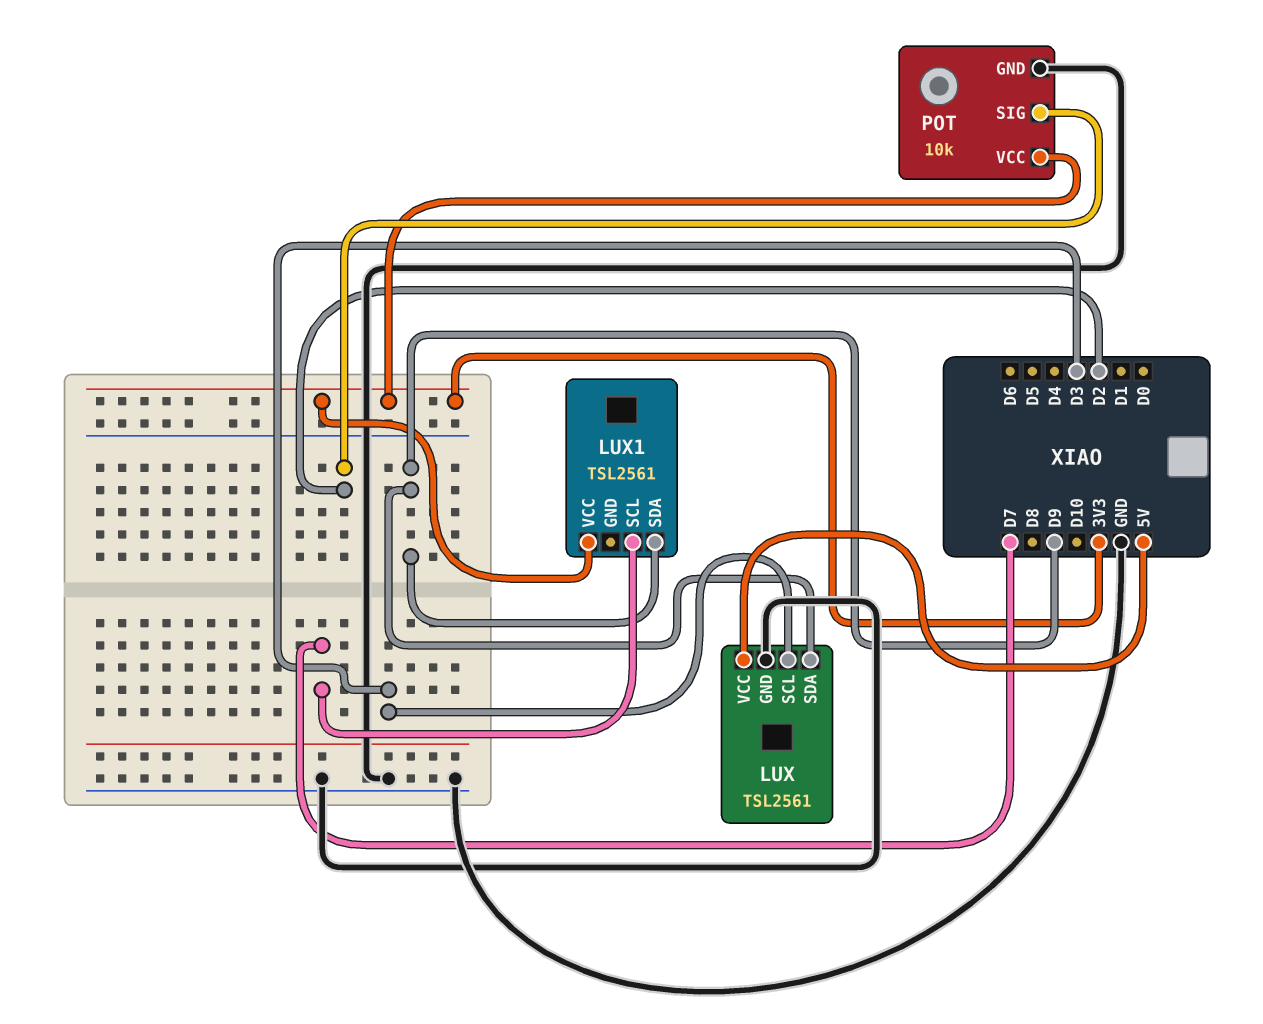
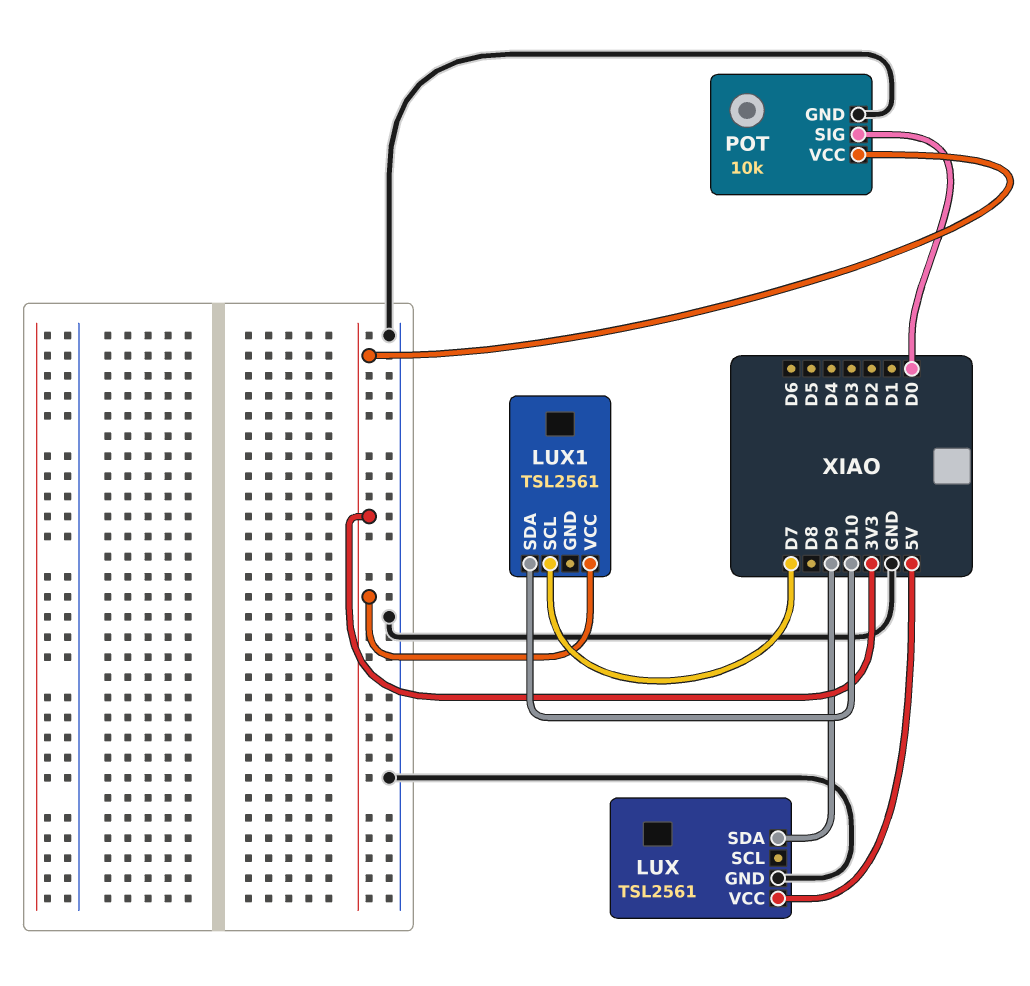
LUX pin SCL: D3 -> none
LUX1 pin SDA: D9 -> D10
POT pin SIG: D2 -> D0

